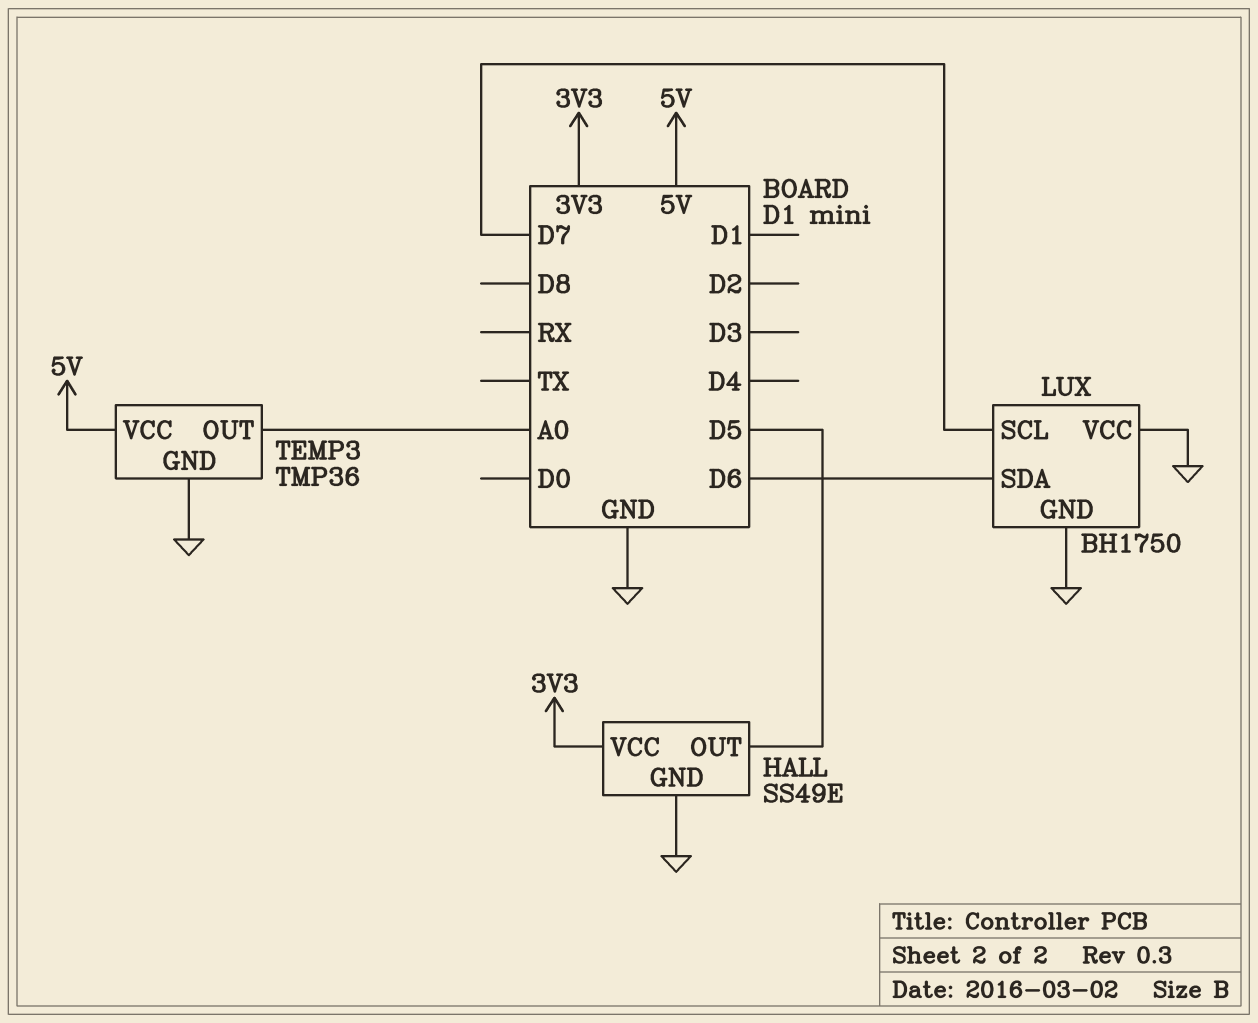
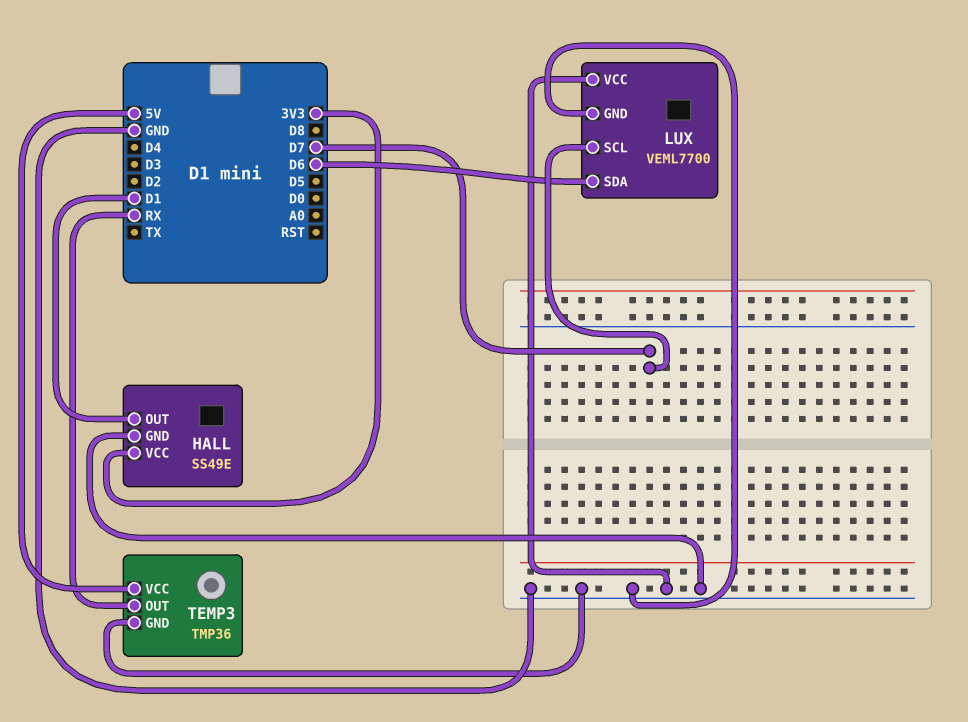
HALL pin OUT: D5 -> D1
LUX: BH1750 -> VEML7700
TEMP3 pin OUT: A0 -> RX

